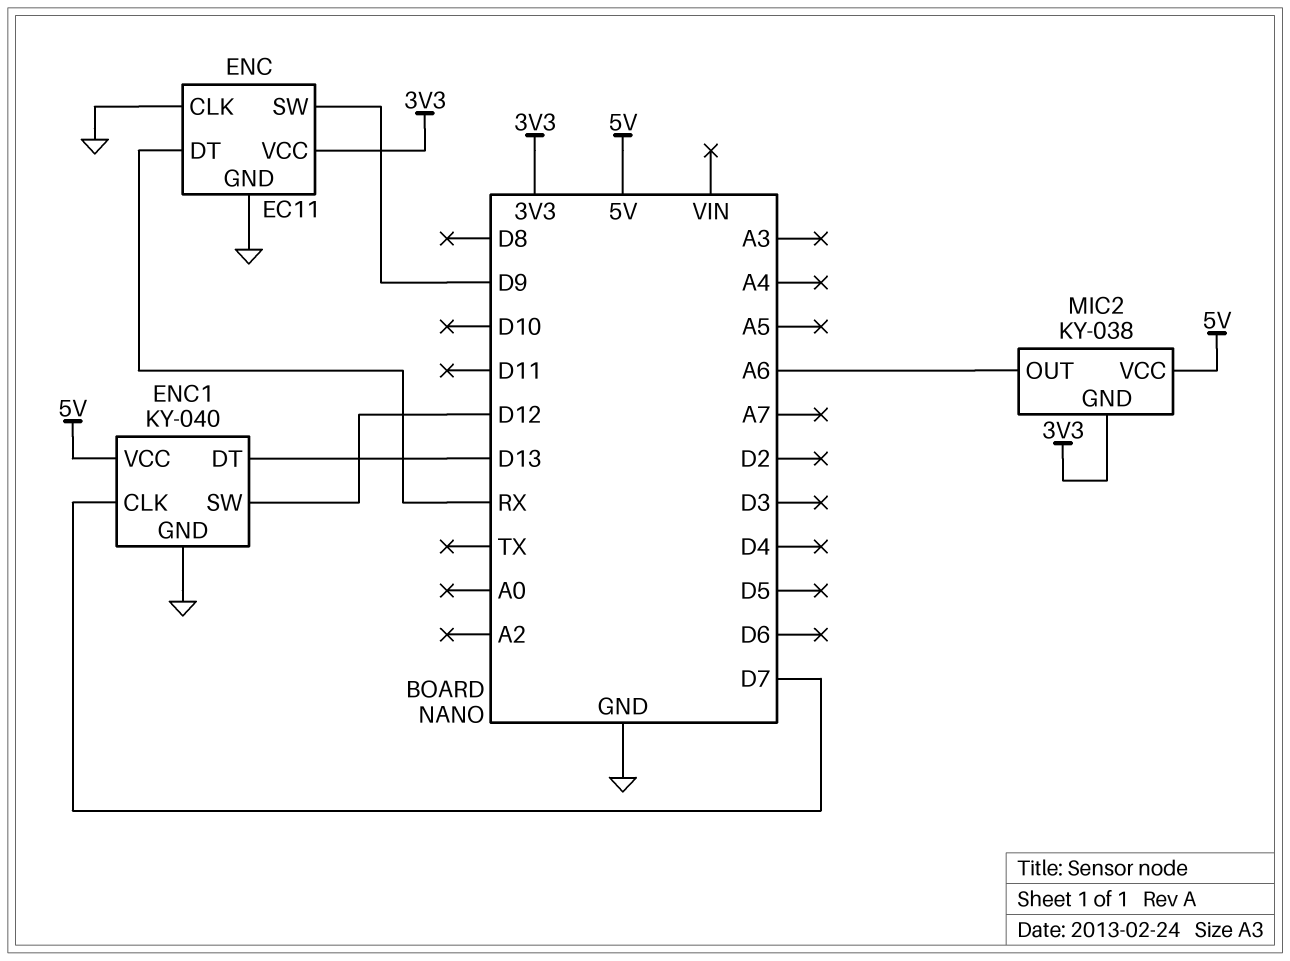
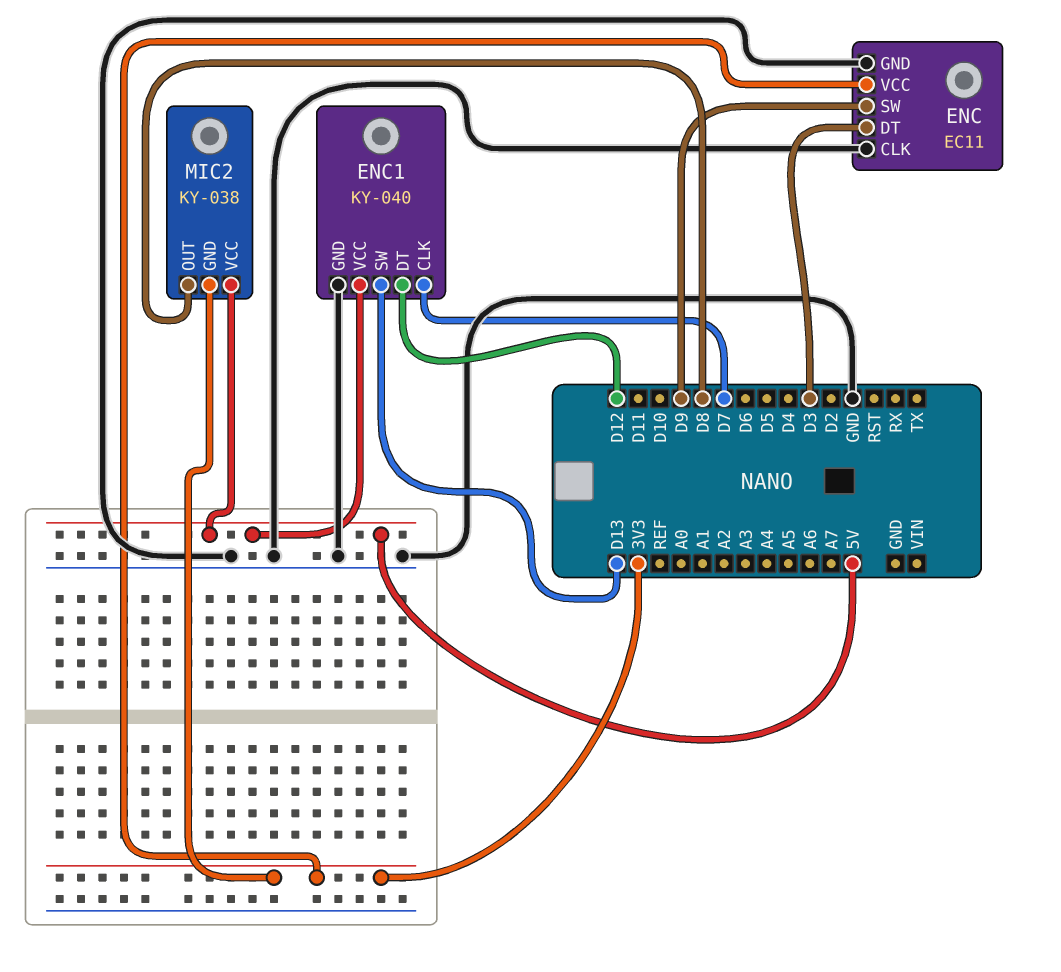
ENC pin DT: RX -> D3
ENC1 pin DT: D13 -> D12
ENC1 pin SW: D12 -> D13
MIC2 pin OUT: A6 -> D8

